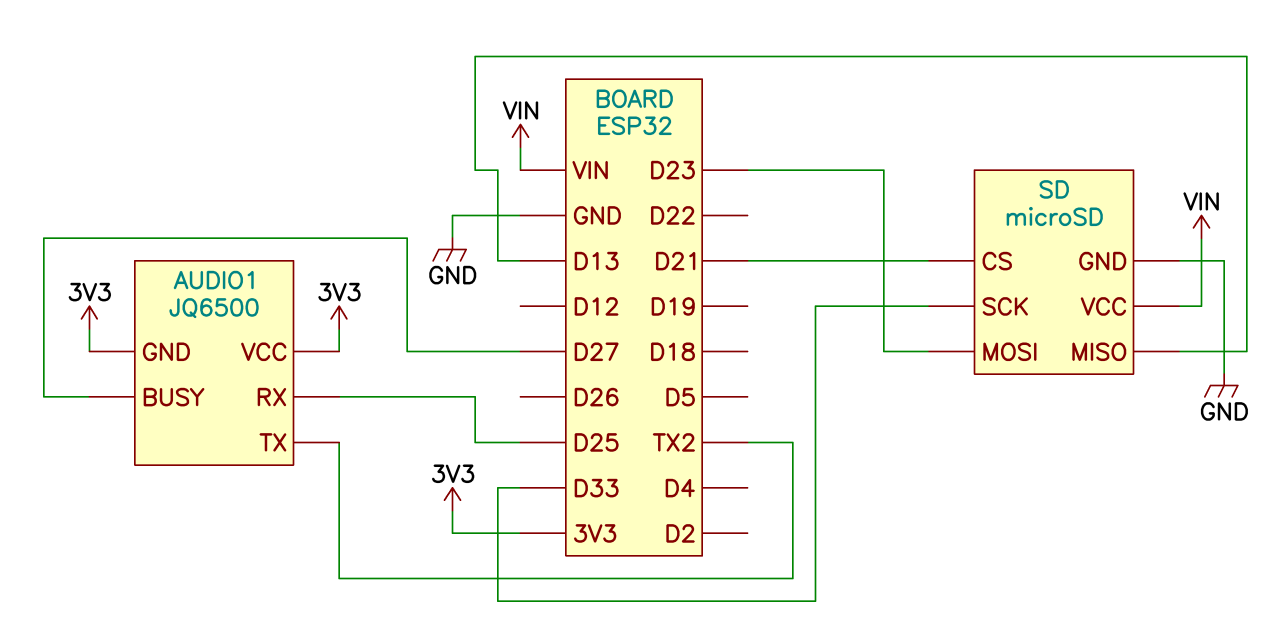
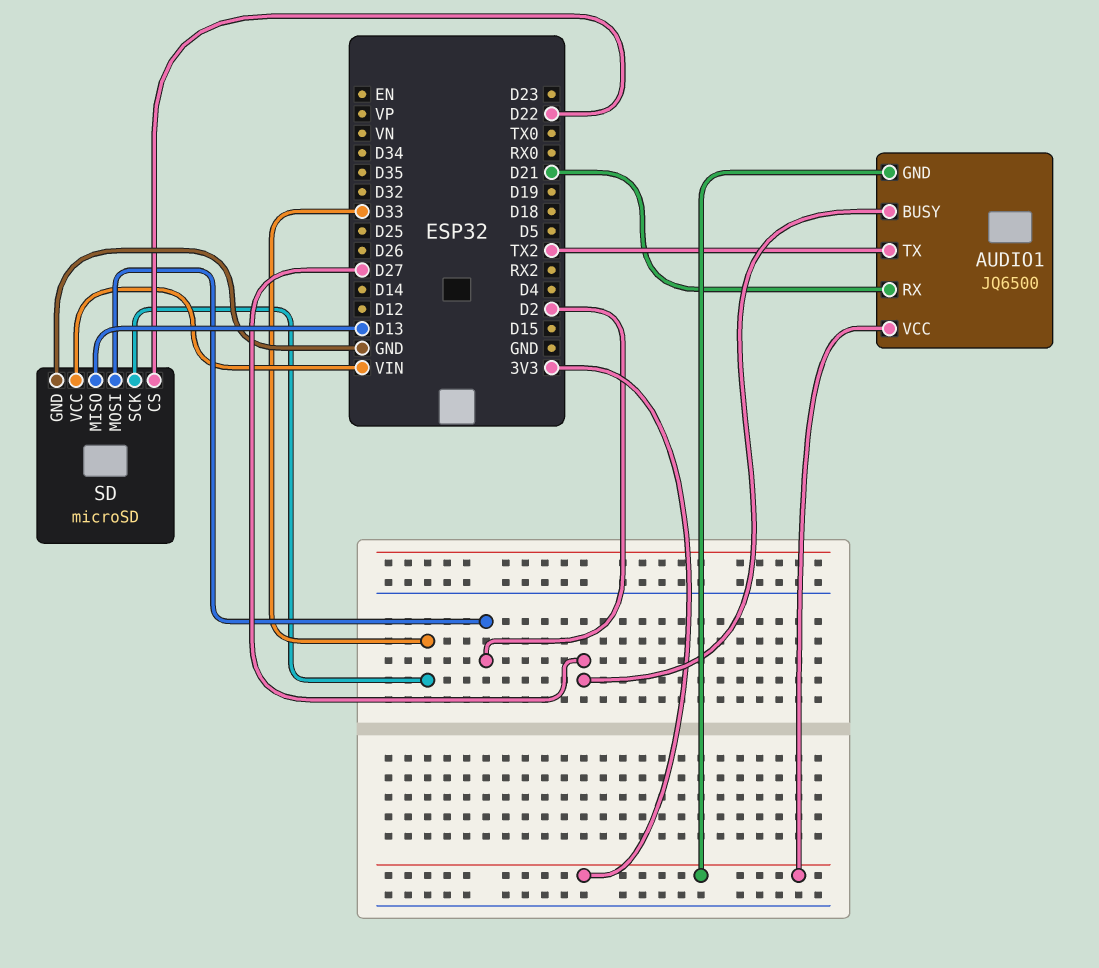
AUDIO1 pin RX: D25 -> D21
SD pin CS: D21 -> D22
SD pin MOSI: D23 -> D2

